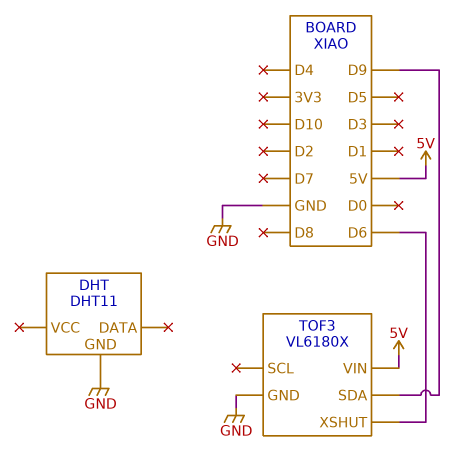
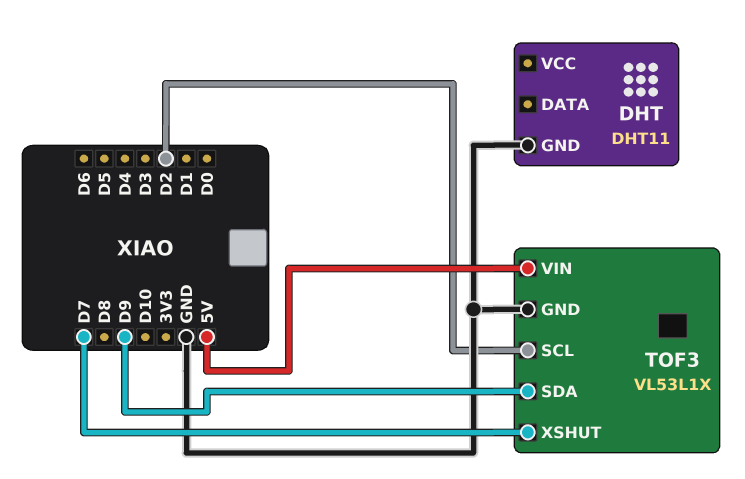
TOF3: VL6180X -> VL53L1X
TOF3 pin SCL: none -> D2
TOF3 pin XSHUT: D6 -> D7

